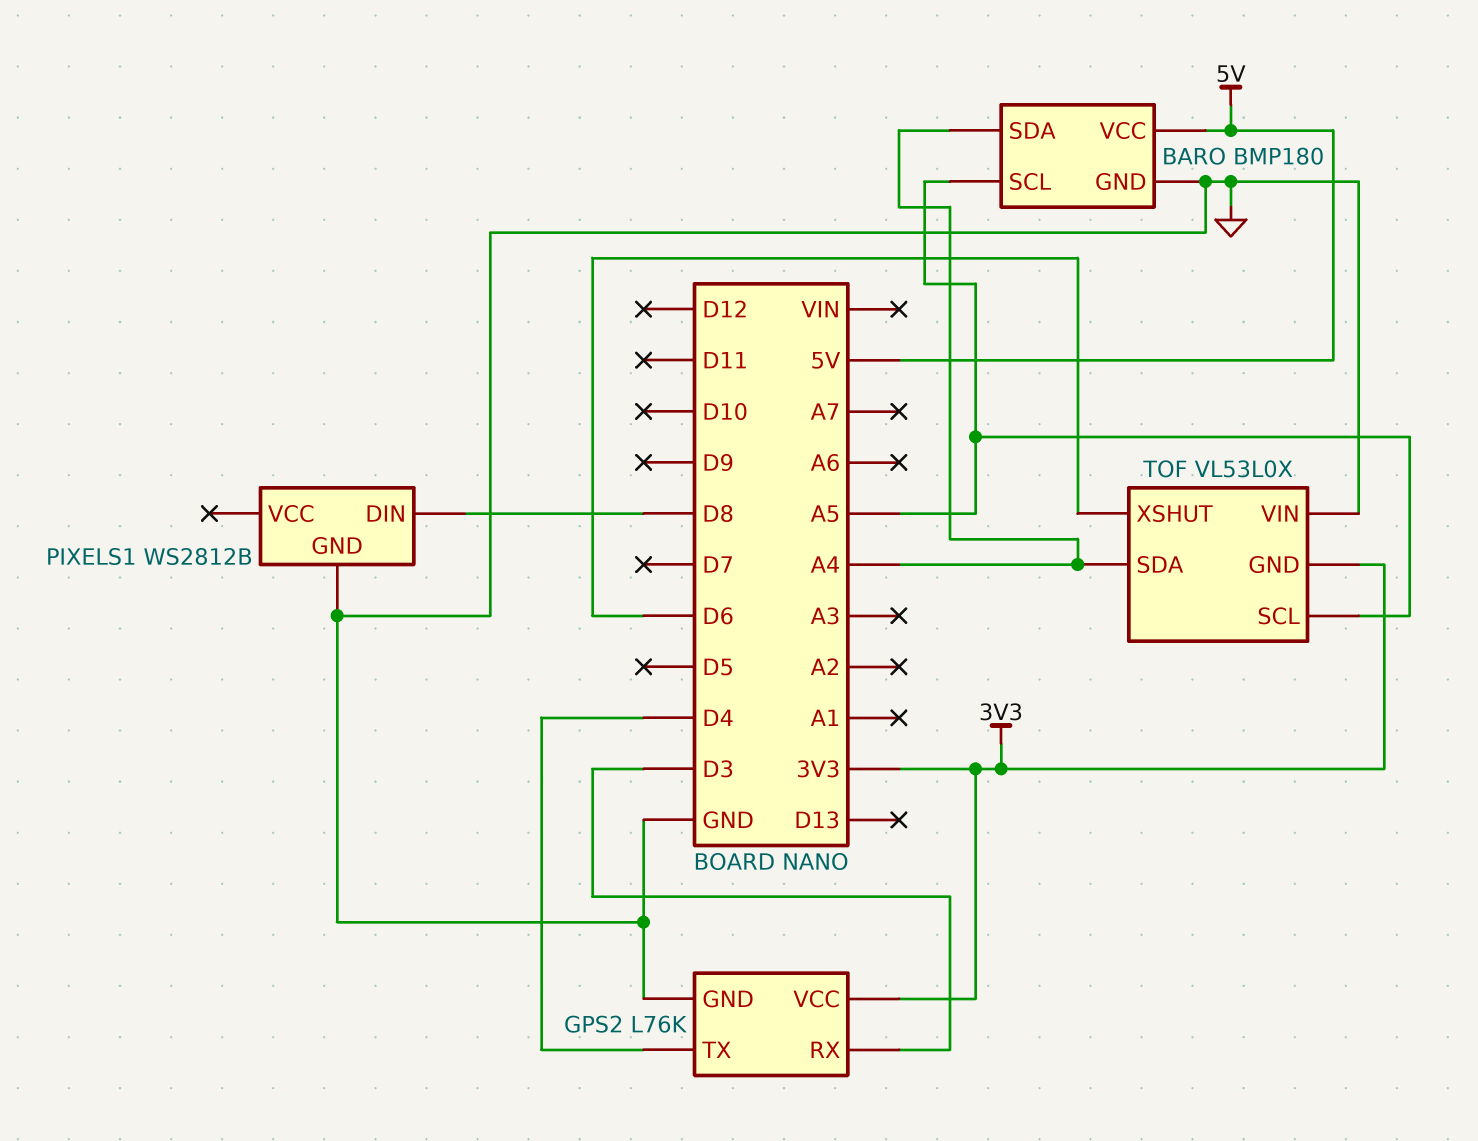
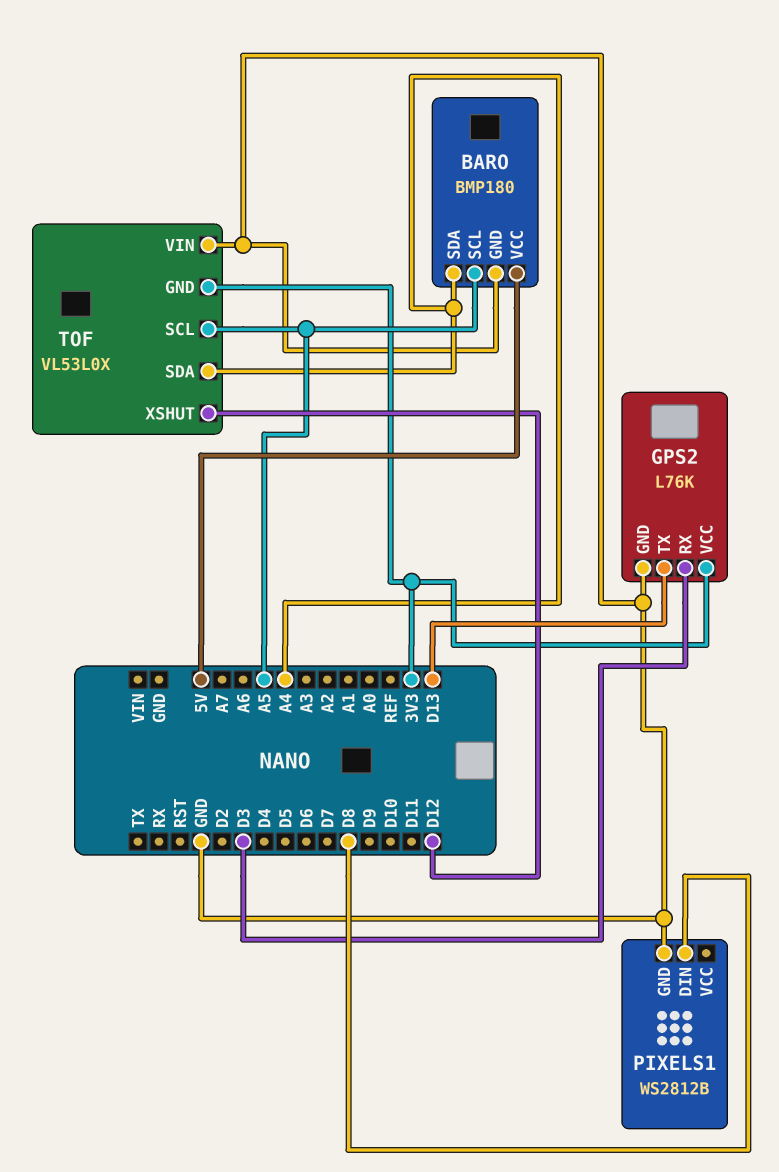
GPS2 pin TX: D4 -> D13
TOF pin XSHUT: D6 -> D12

